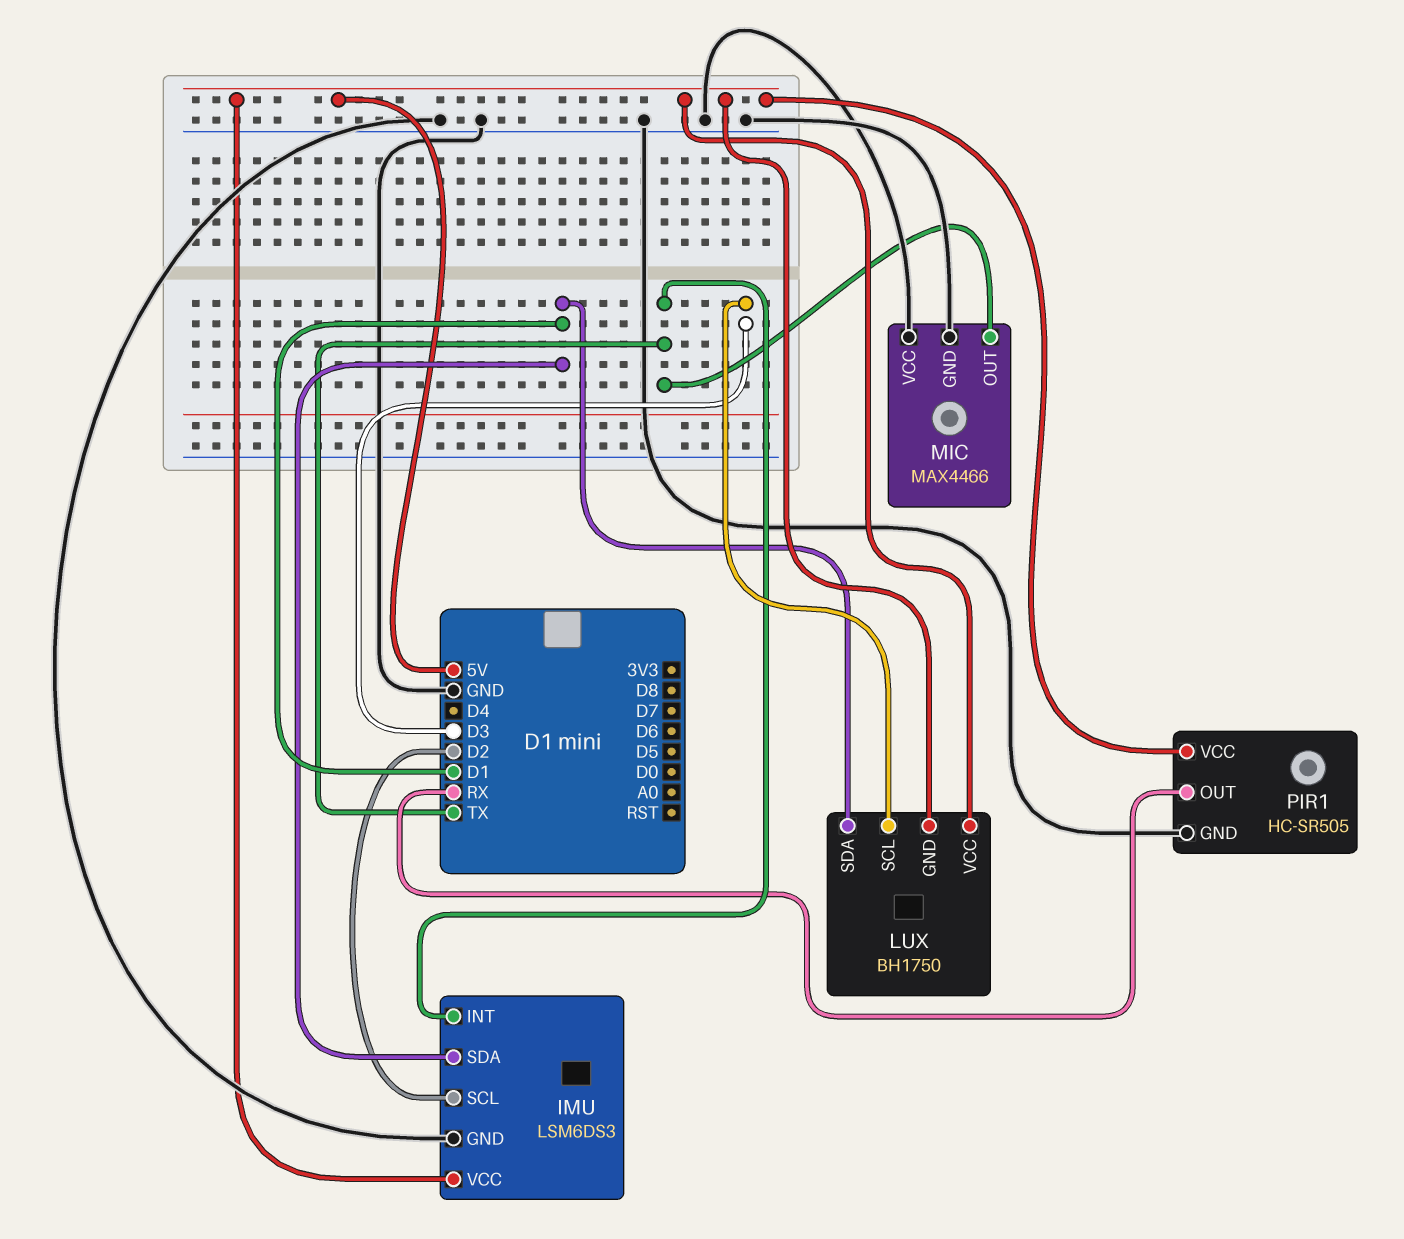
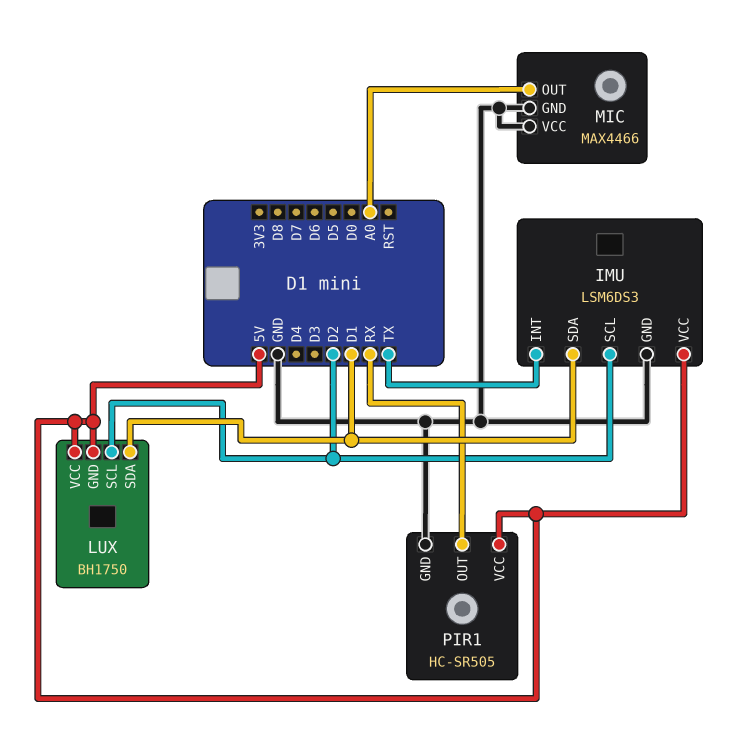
LUX pin SCL: D3 -> D2
MIC pin OUT: TX -> A0

